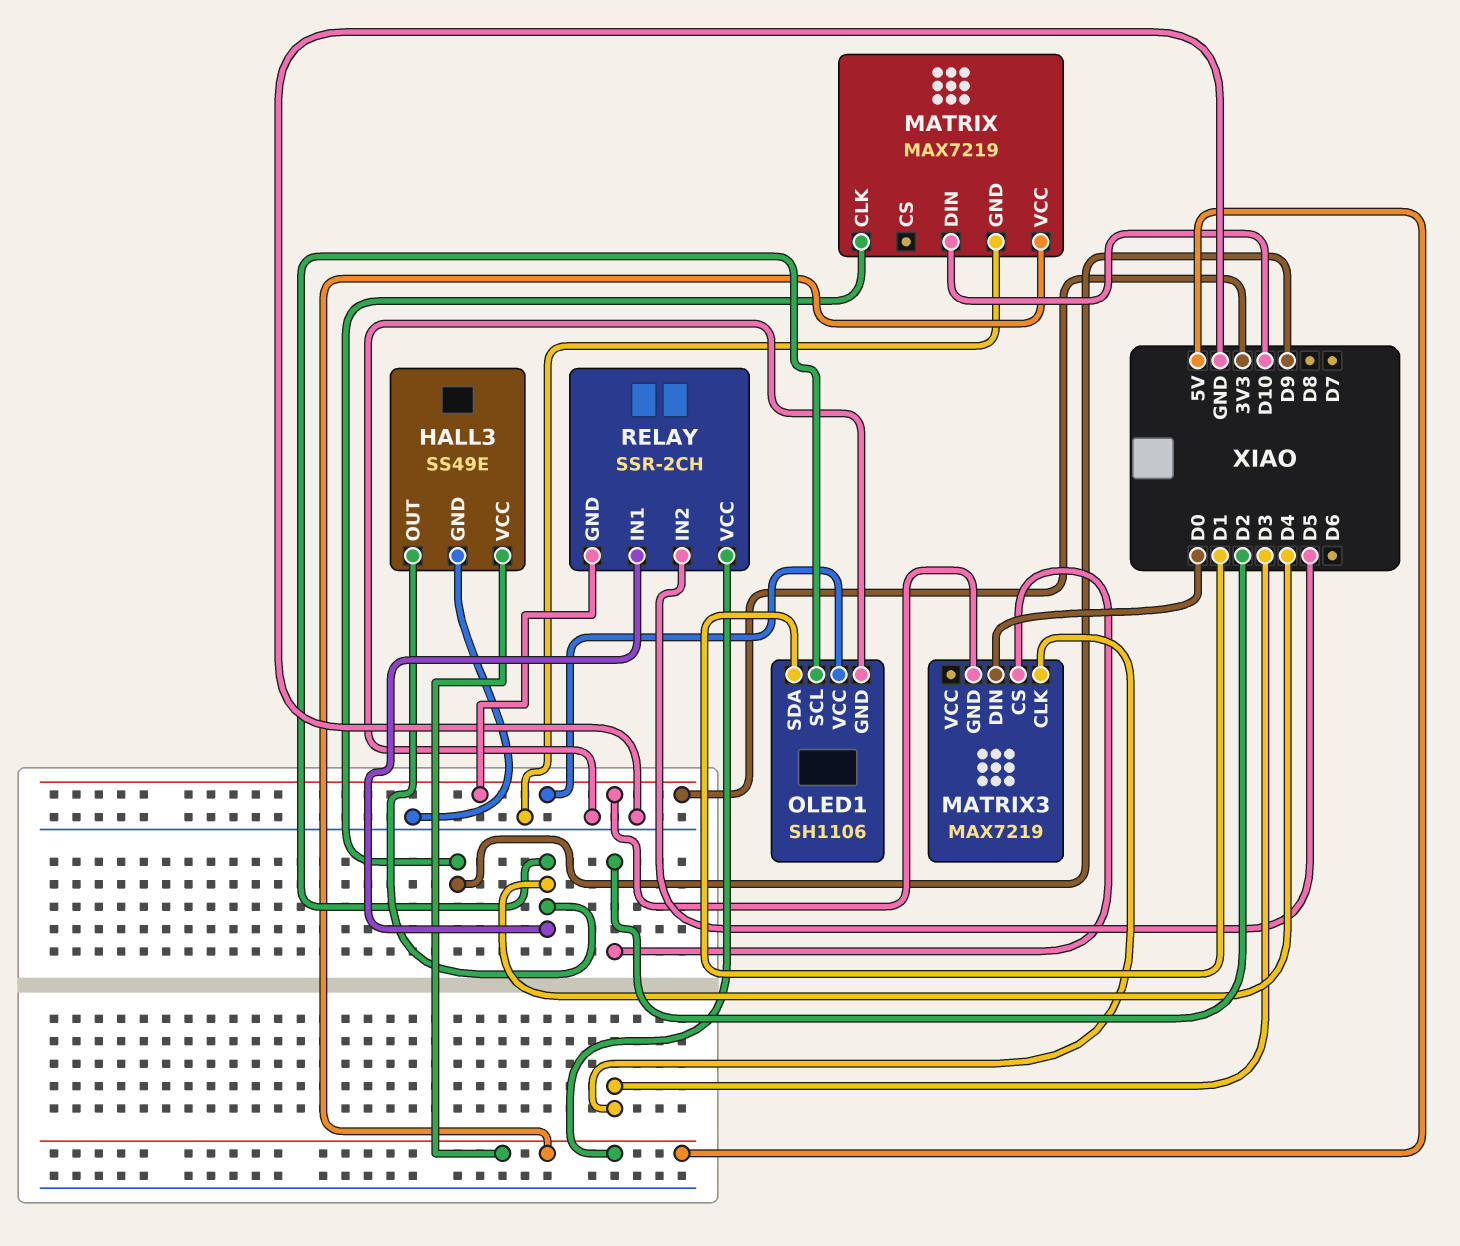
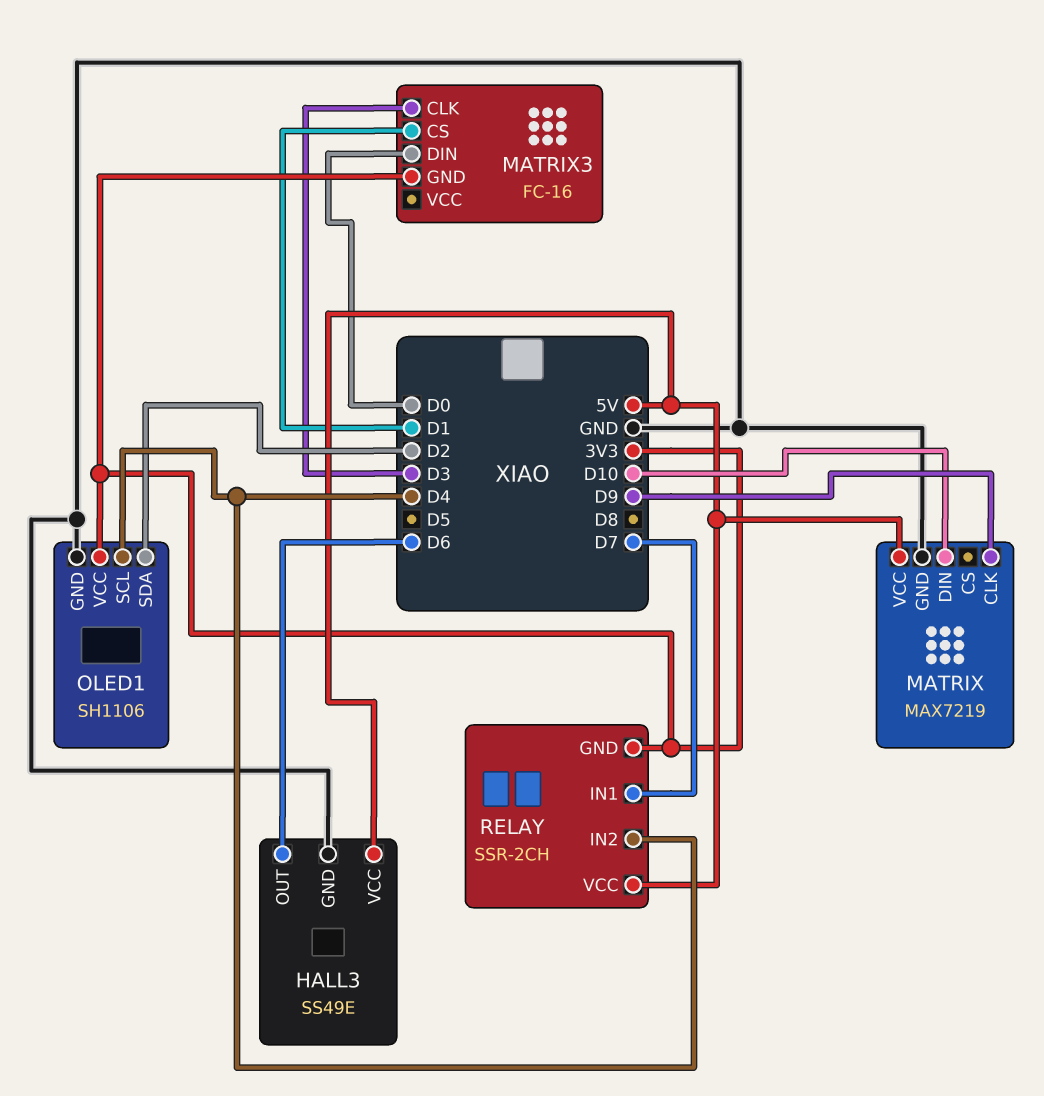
HALL3 pin OUT: D4 -> D6
MATRIX3: MAX7219 -> FC-16
MATRIX3 pin CS: D2 -> D1
OLED1 pin SDA: D1 -> D2
RELAY pin IN1: D4 -> D7
RELAY pin IN2: D5 -> D4

